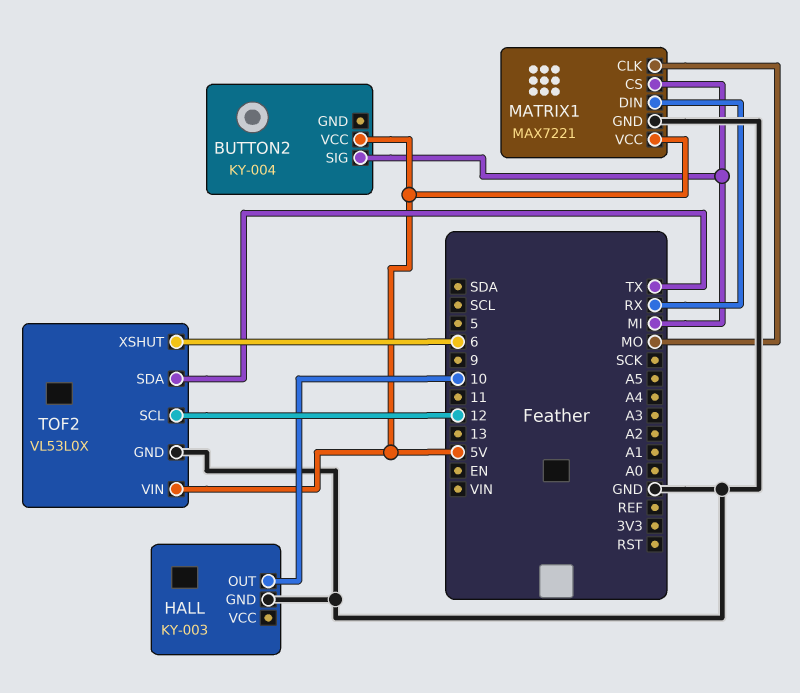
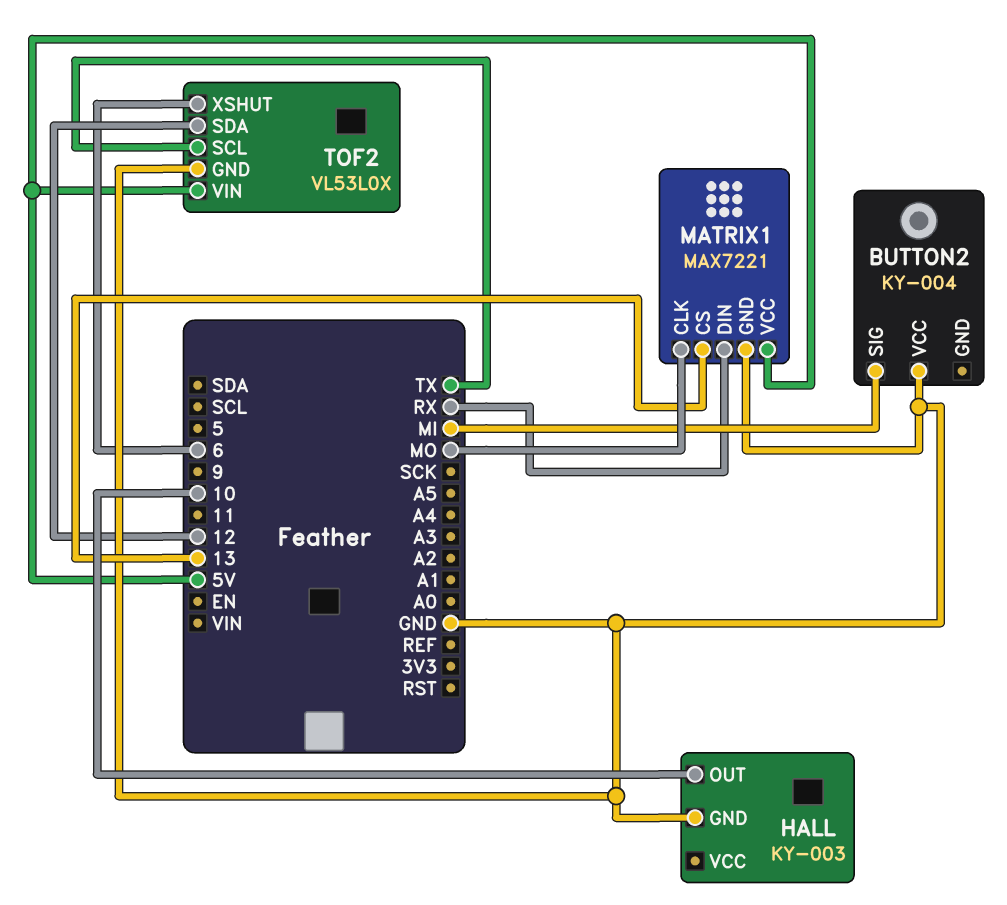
BUTTON2 pin VCC: 5V -> GND
MATRIX1 pin CS: MI -> 13
TOF2 pin SCL: 12 -> TX
TOF2 pin SDA: TX -> 12

